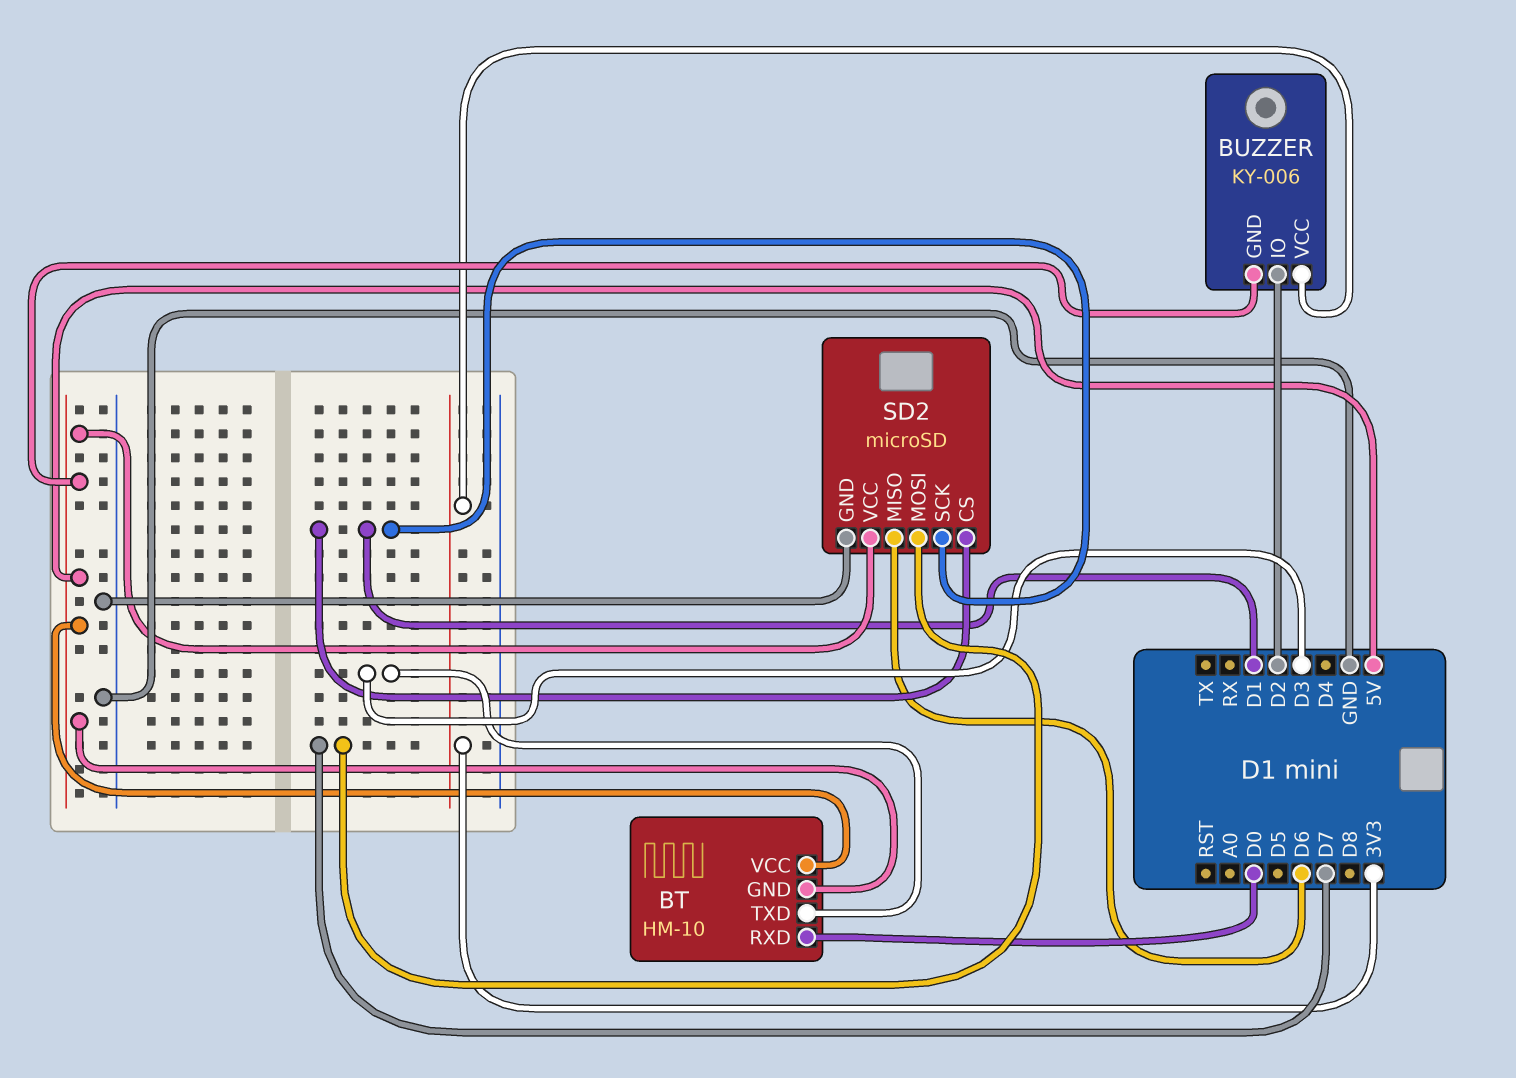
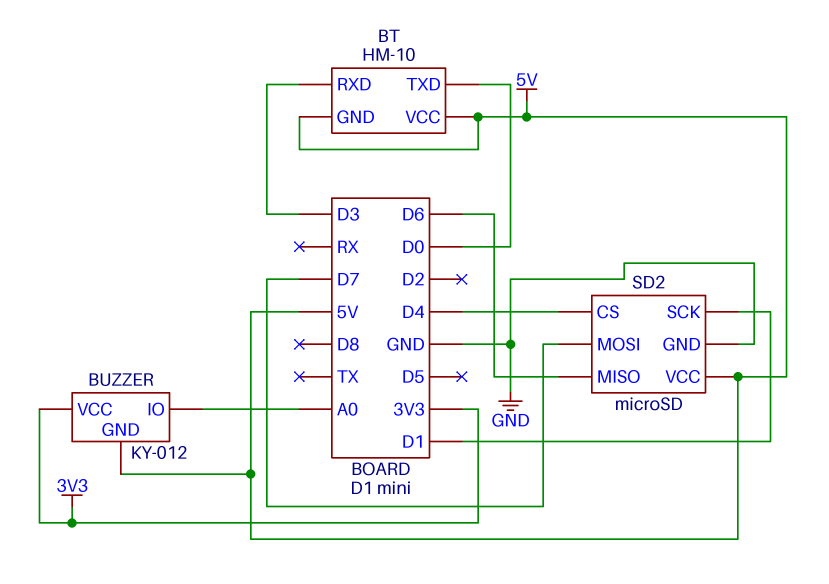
BT pin RXD: D0 -> D3
BT pin TXD: D3 -> D0
BUZZER: KY-006 -> KY-012
BUZZER pin IO: D2 -> A0
SD2 pin CS: D1 -> D4

